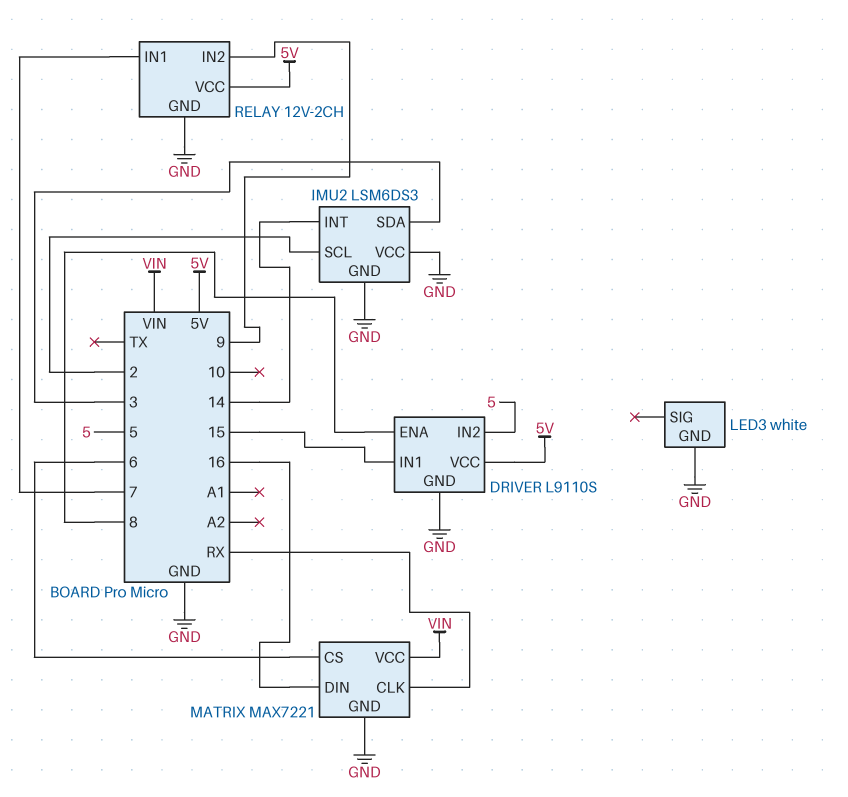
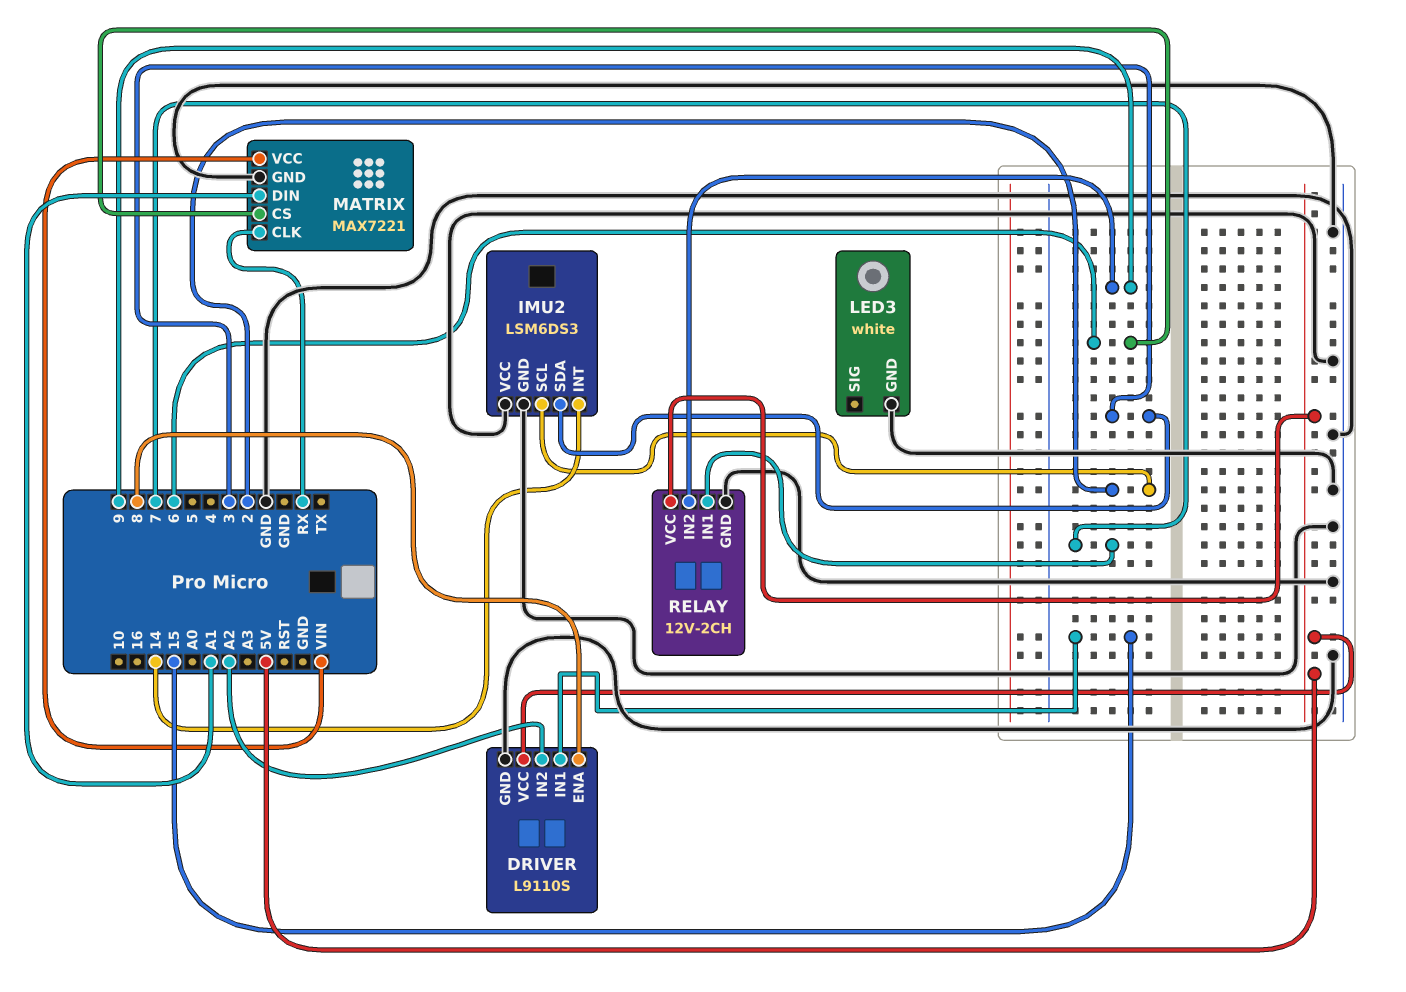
DRIVER pin IN2: 5 -> A2
MATRIX pin DIN: 16 -> A1

